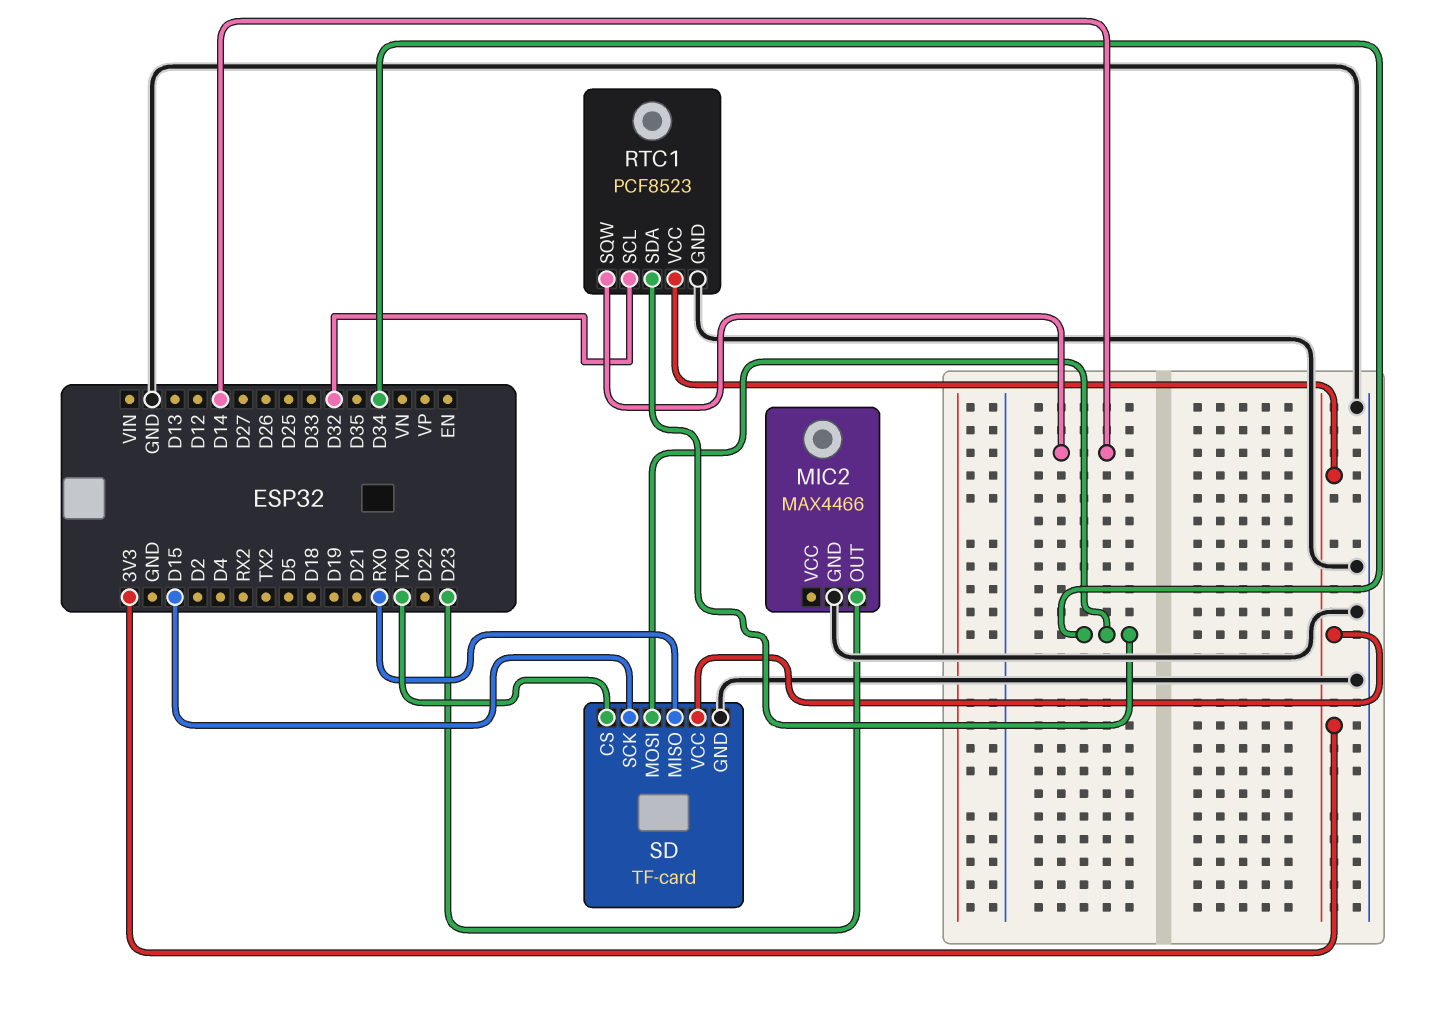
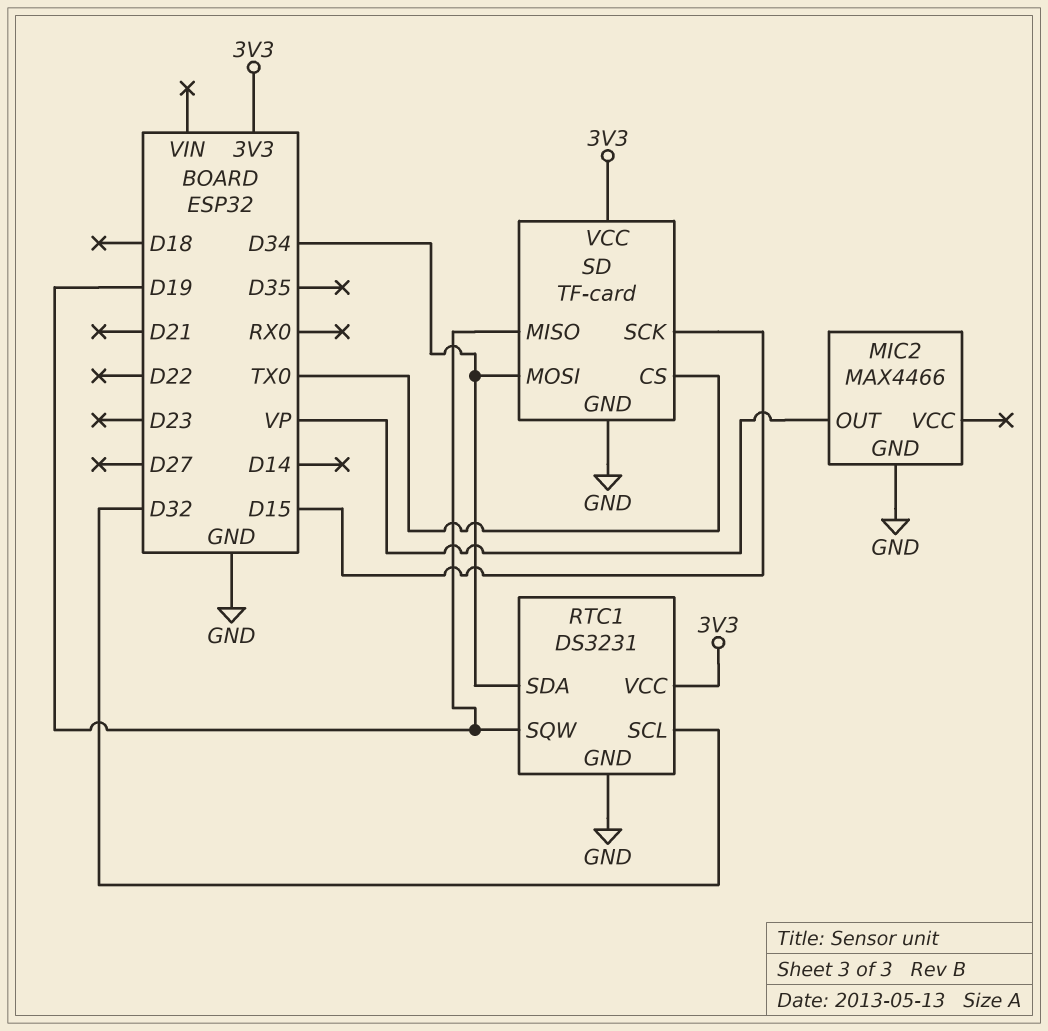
MIC2 pin OUT: D23 -> VP
RTC1: PCF8523 -> DS3231
RTC1 pin SQW: D14 -> D19
SD pin MISO: RX0 -> D19

